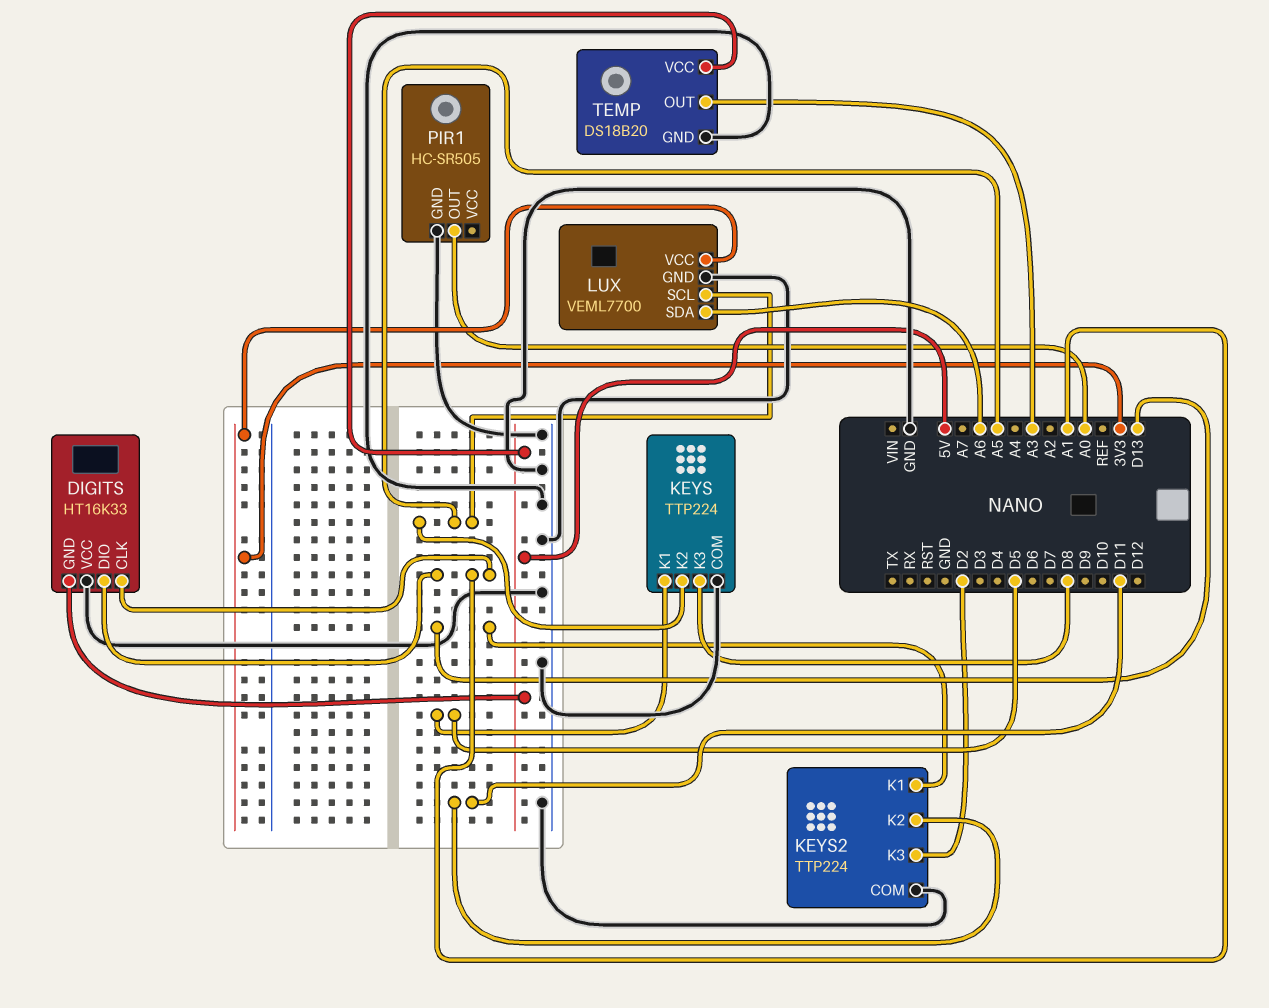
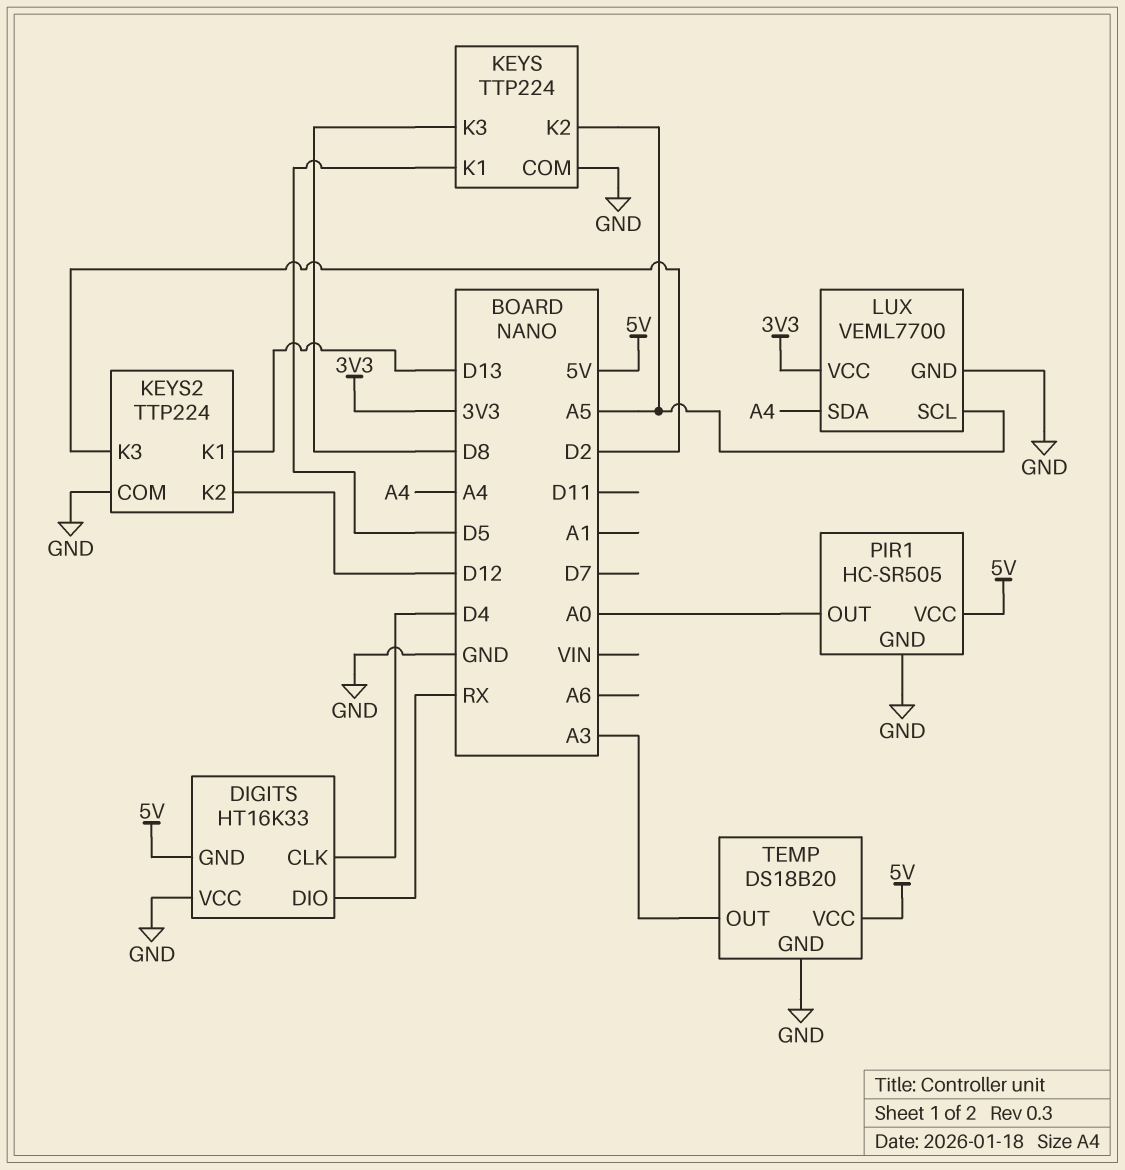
DIGITS pin CLK: A1 -> D4
DIGITS pin DIO: A1 -> RX
KEYS2 pin K2: D11 -> D12
LUX pin SDA: A6 -> A4
PIR1 pin VCC: none -> 5V

